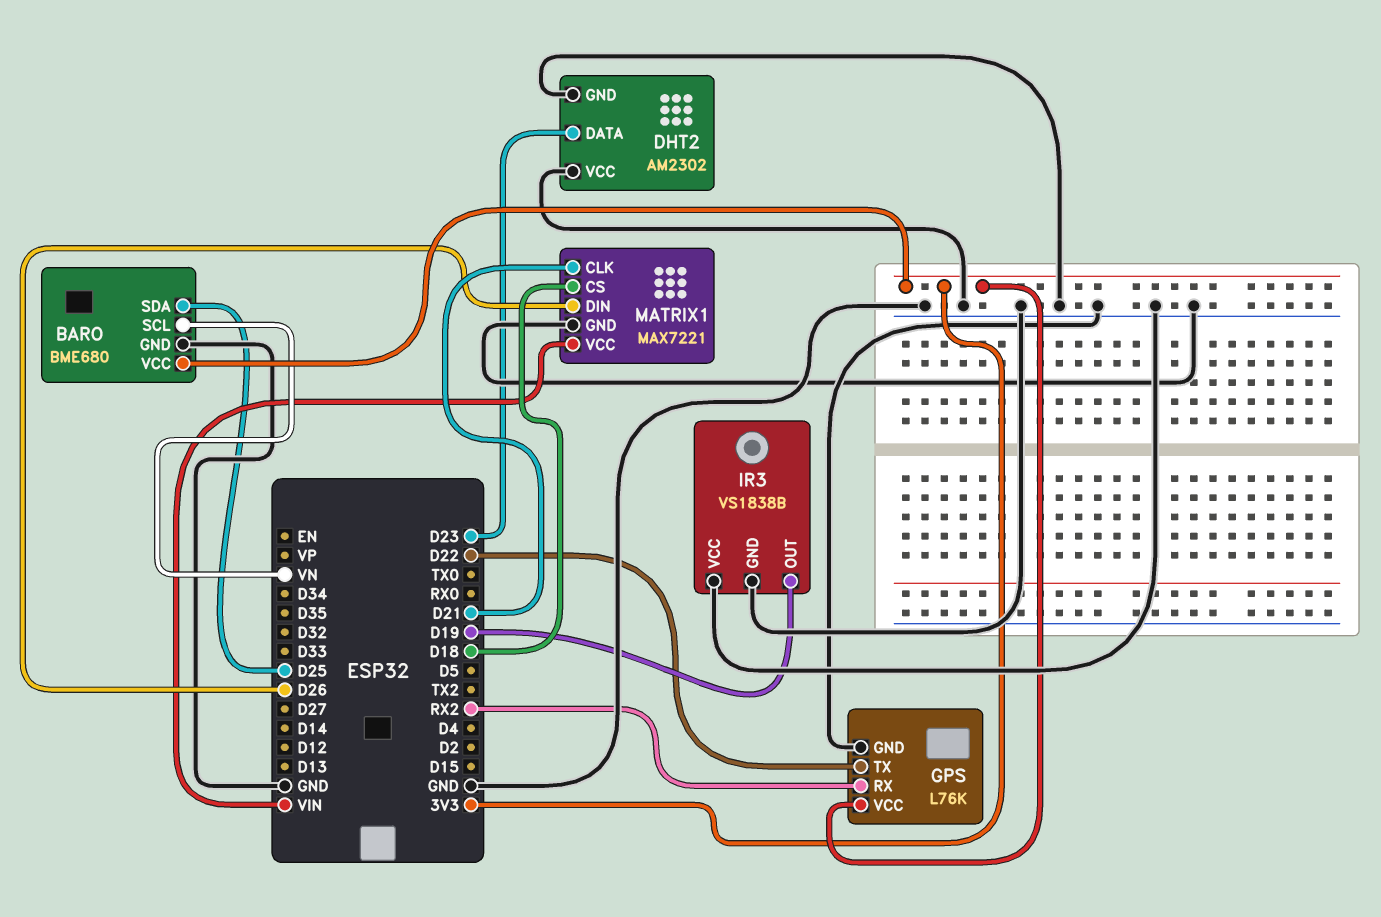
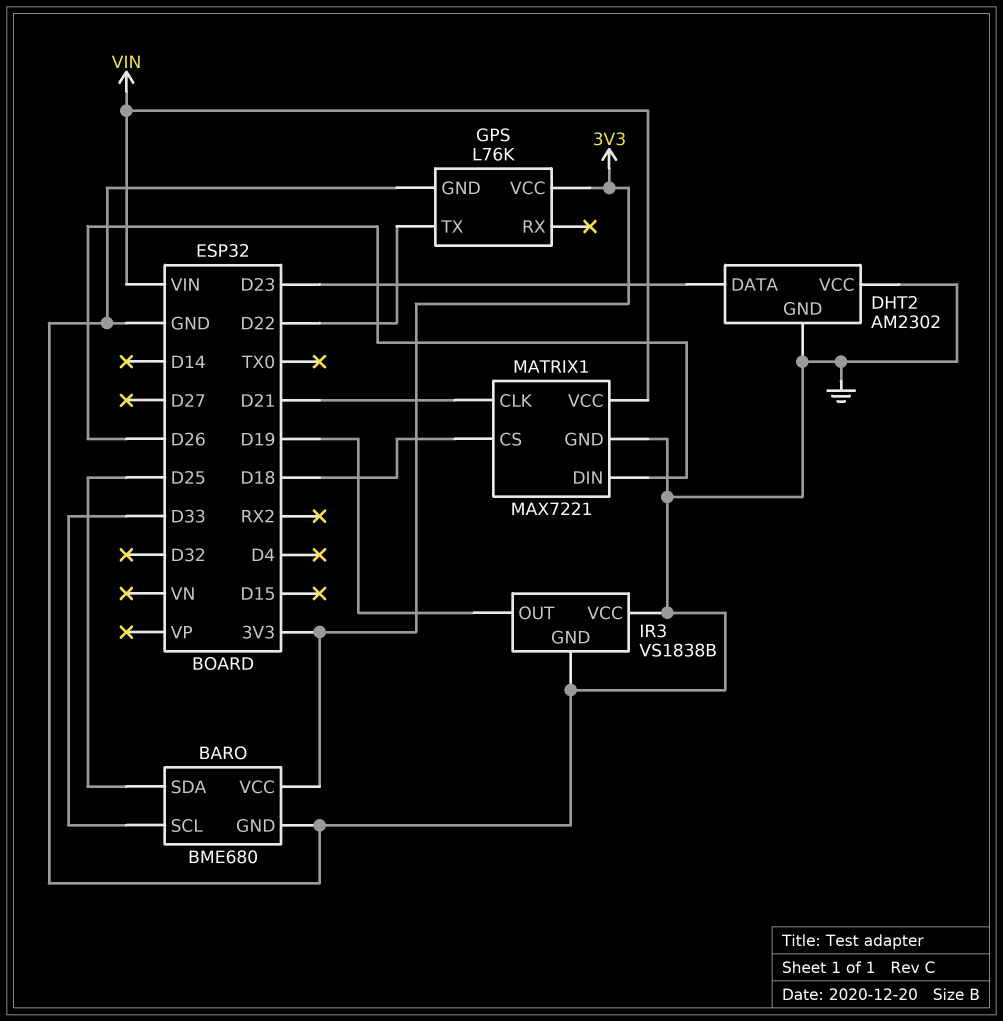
BARO pin SCL: VN -> D33
GPS pin RX: RX2 -> none

